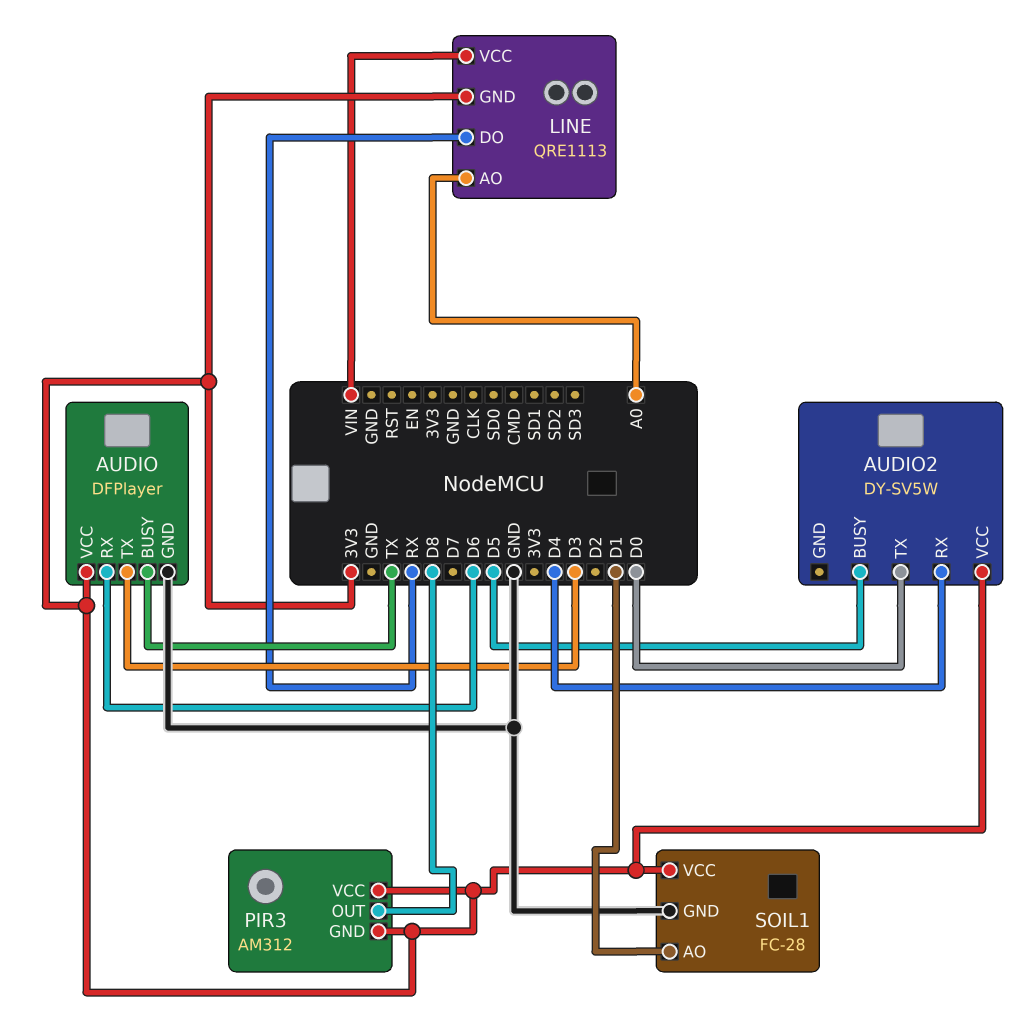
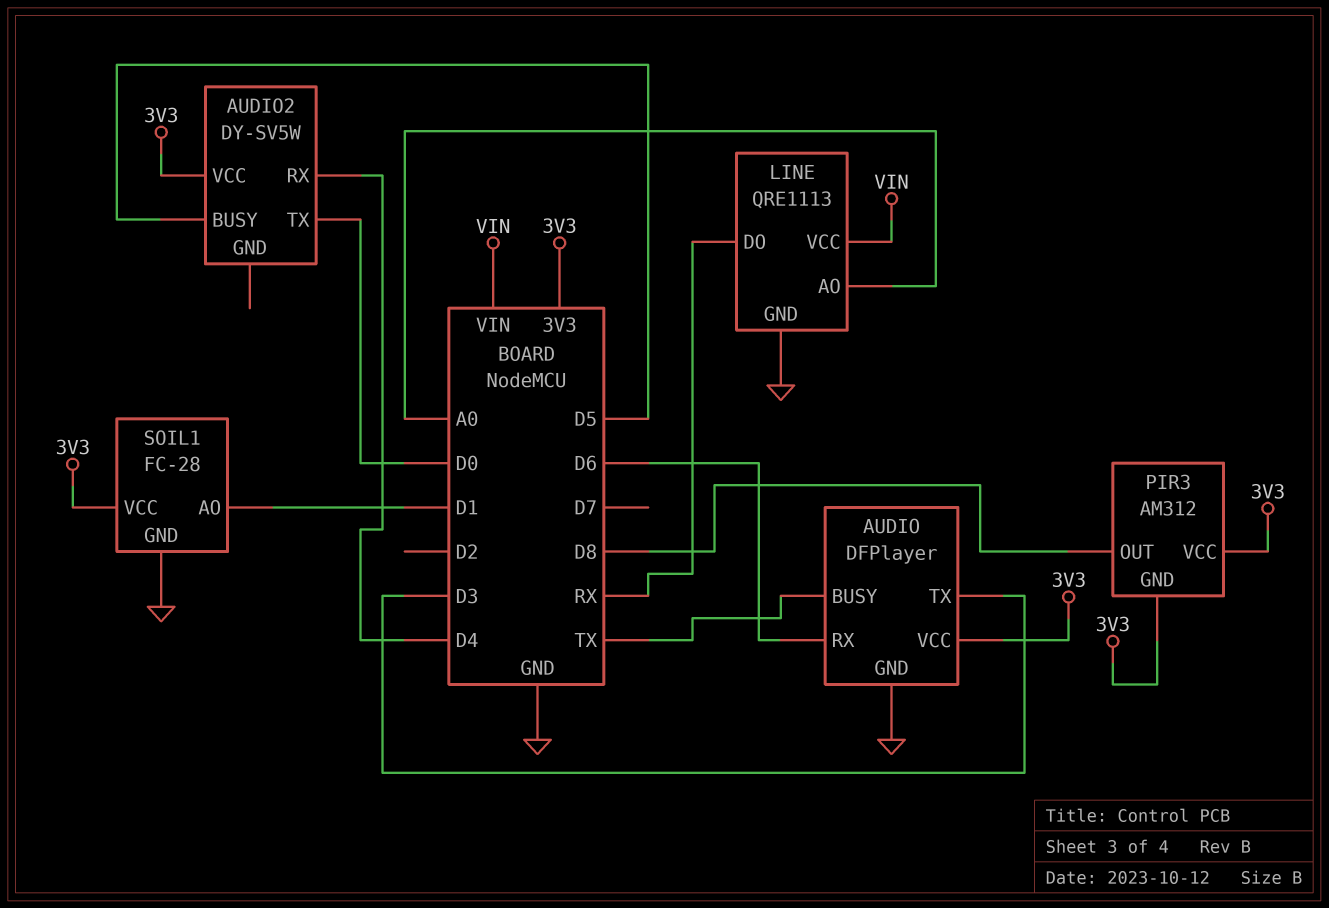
LINE pin GND: 3V3 -> GND

